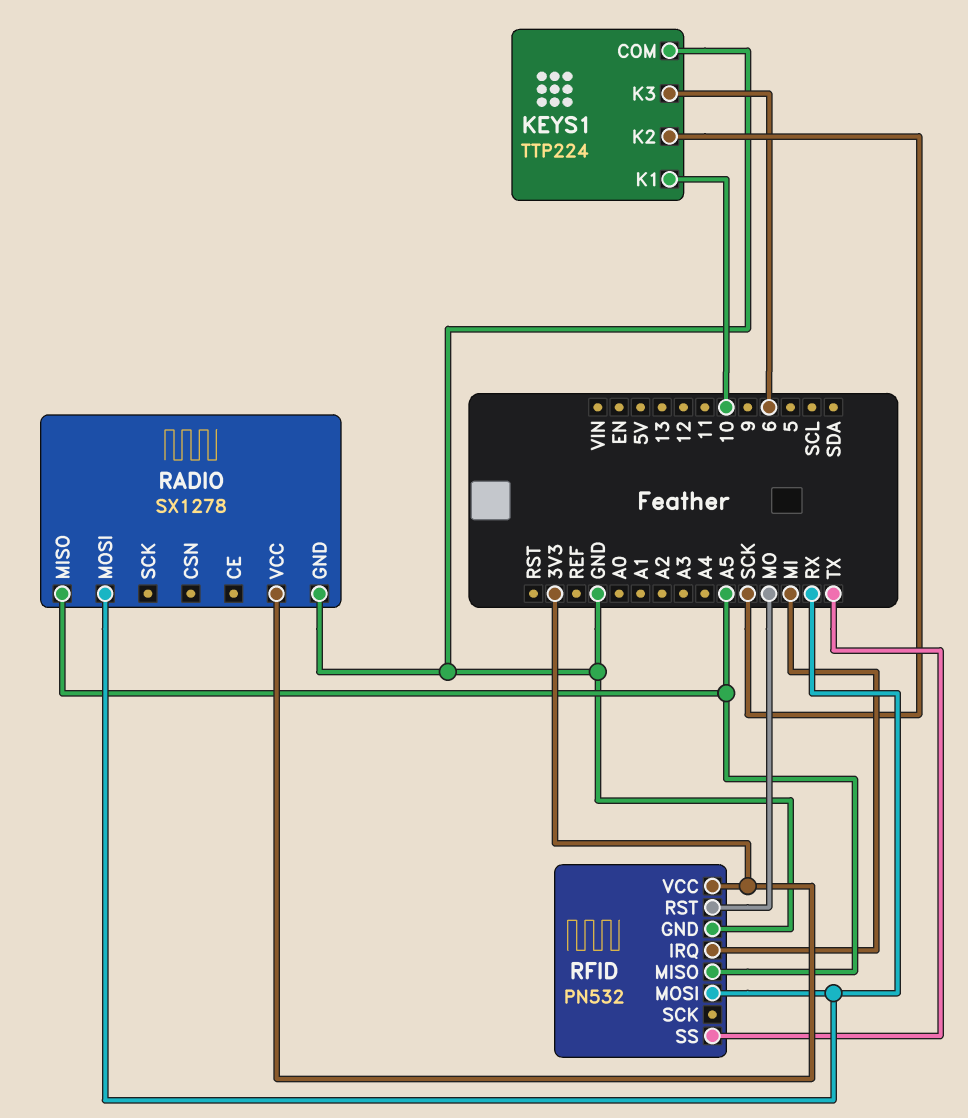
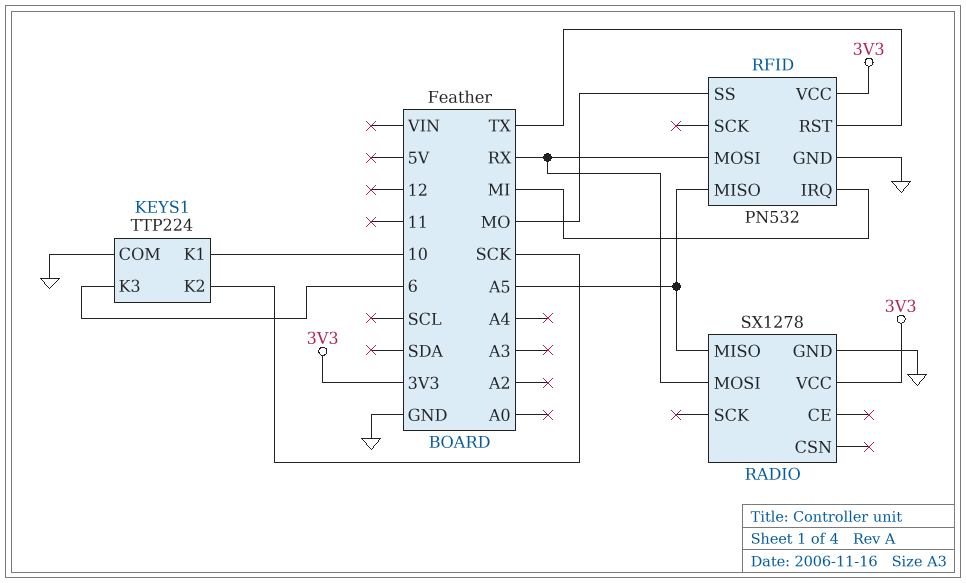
RFID pin RST: MO -> TX
RFID pin SS: TX -> MO

